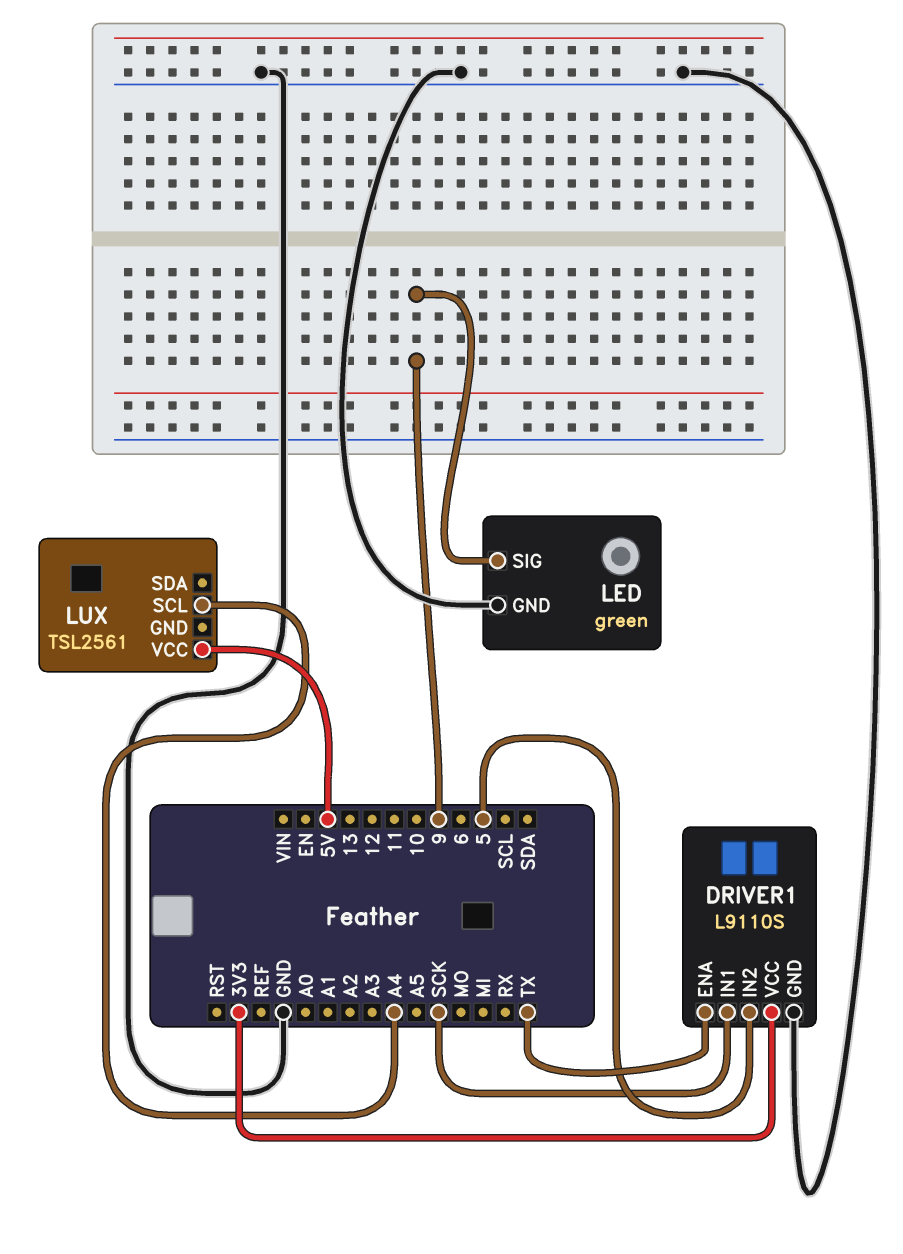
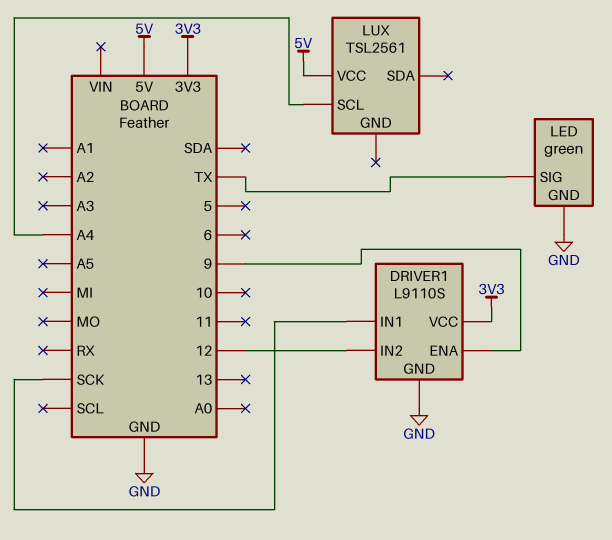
DRIVER1 pin ENA: TX -> 9
DRIVER1 pin IN2: 5 -> 12
LED pin SIG: 9 -> TX

